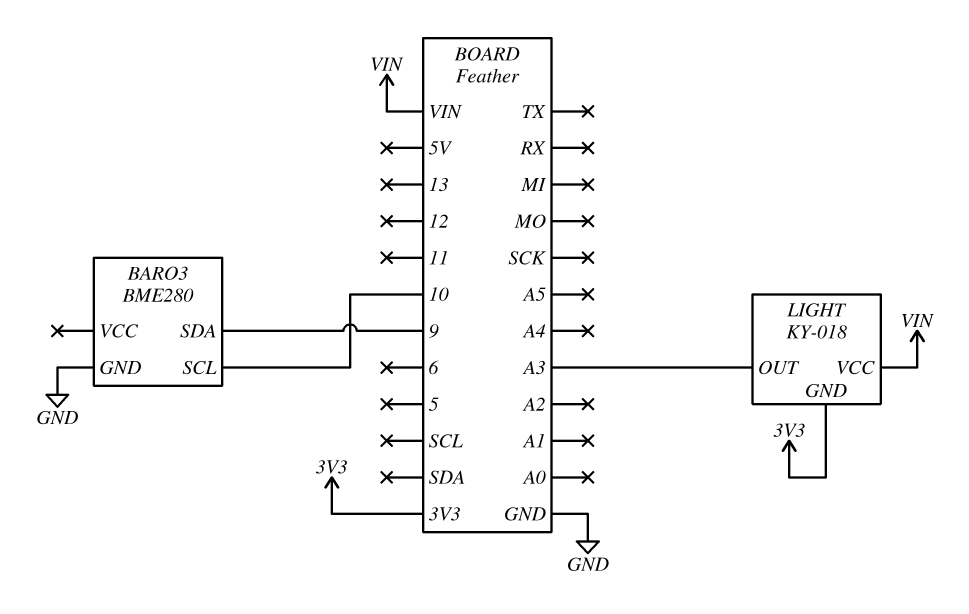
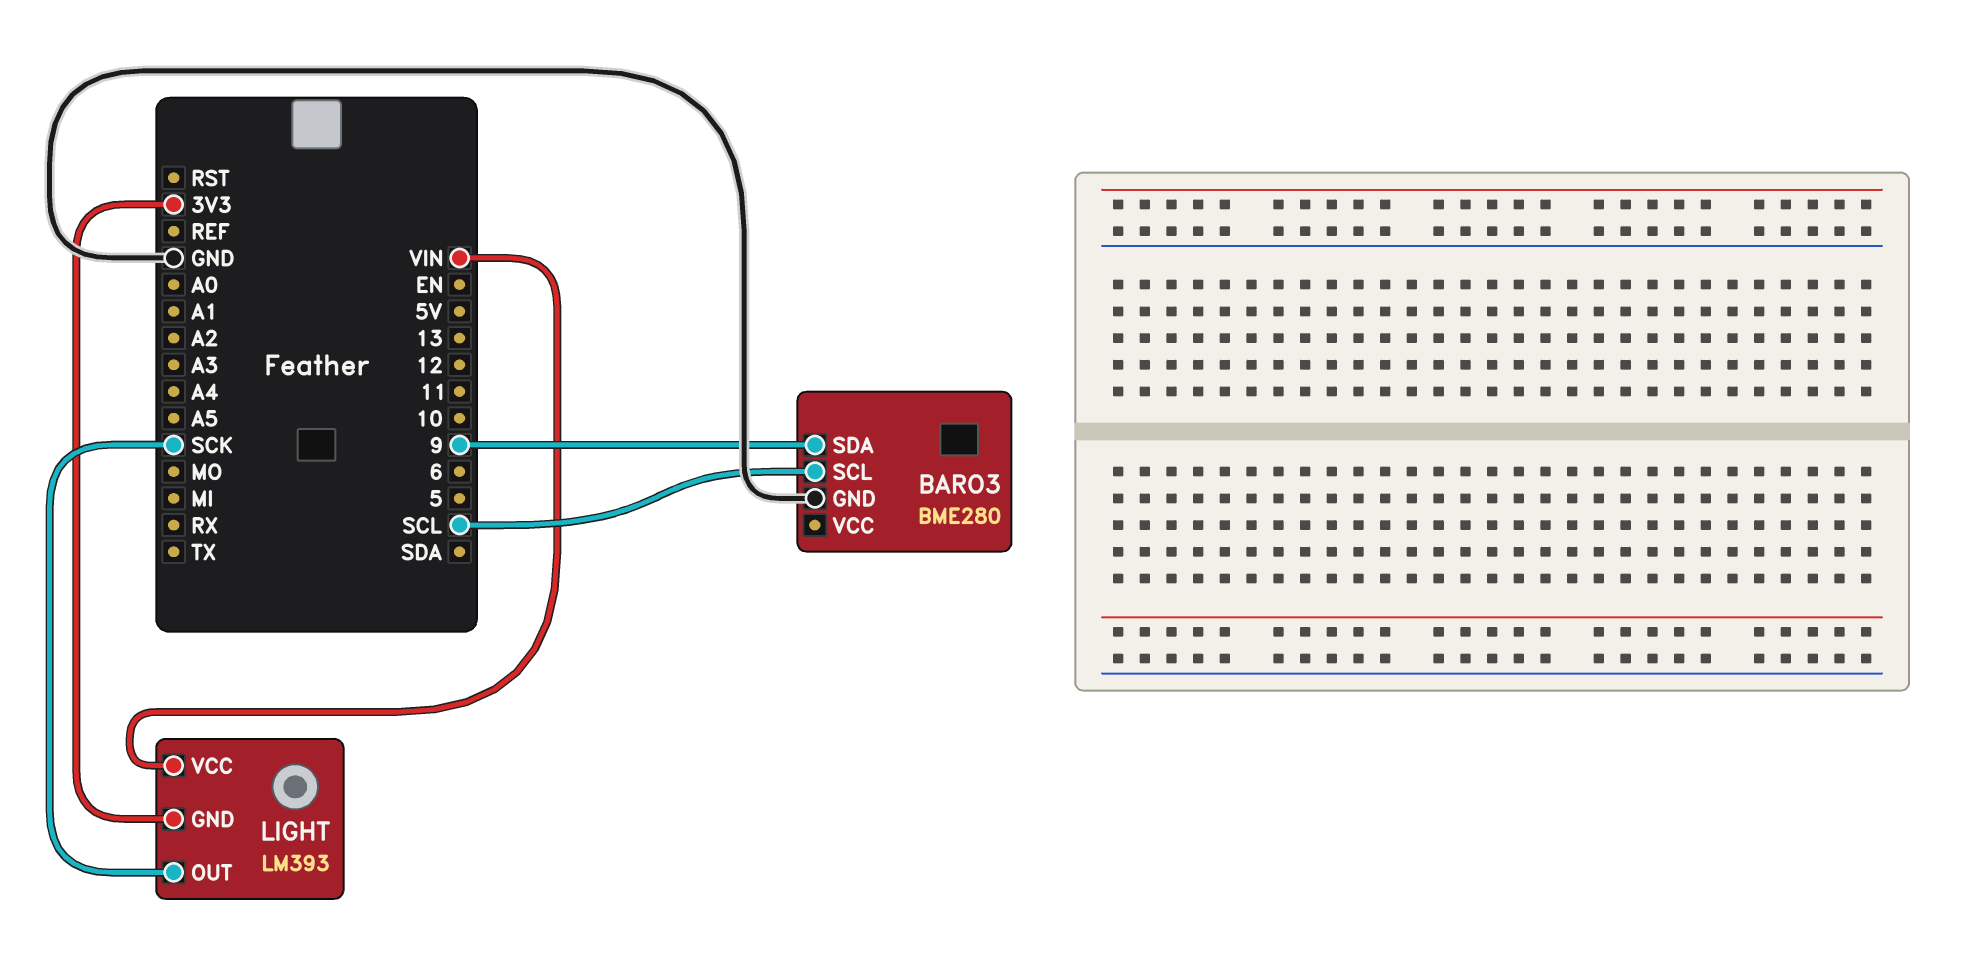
BARO3 pin SCL: 10 -> SCL
LIGHT: KY-018 -> LM393
LIGHT pin OUT: A3 -> SCK

